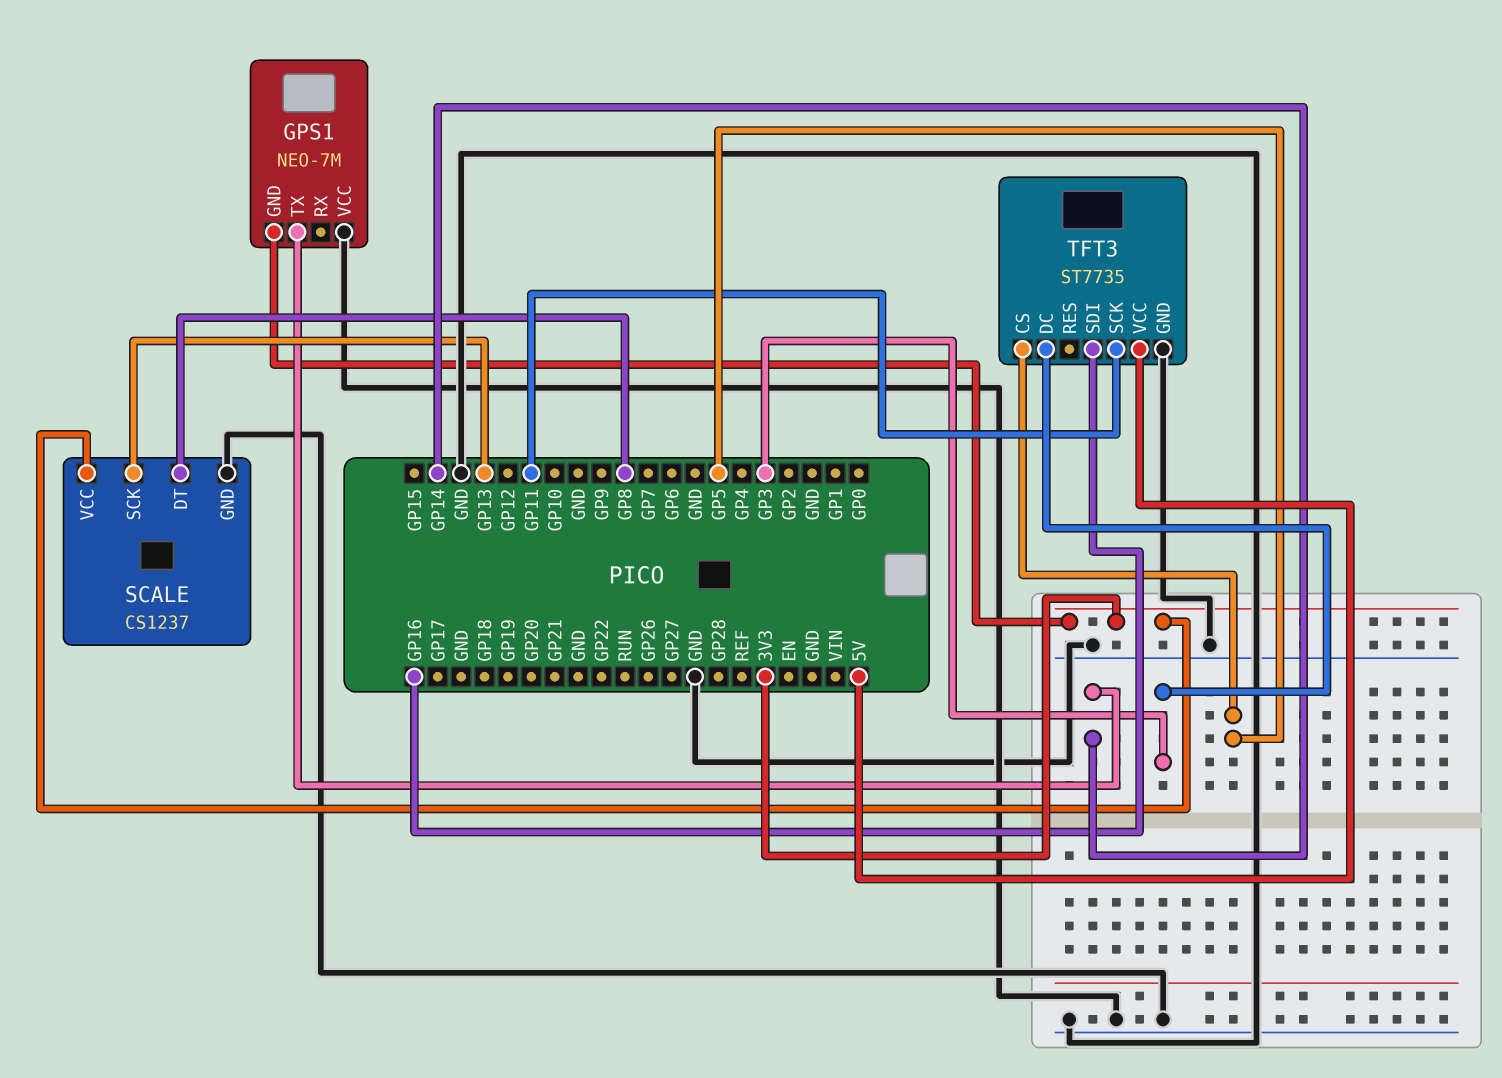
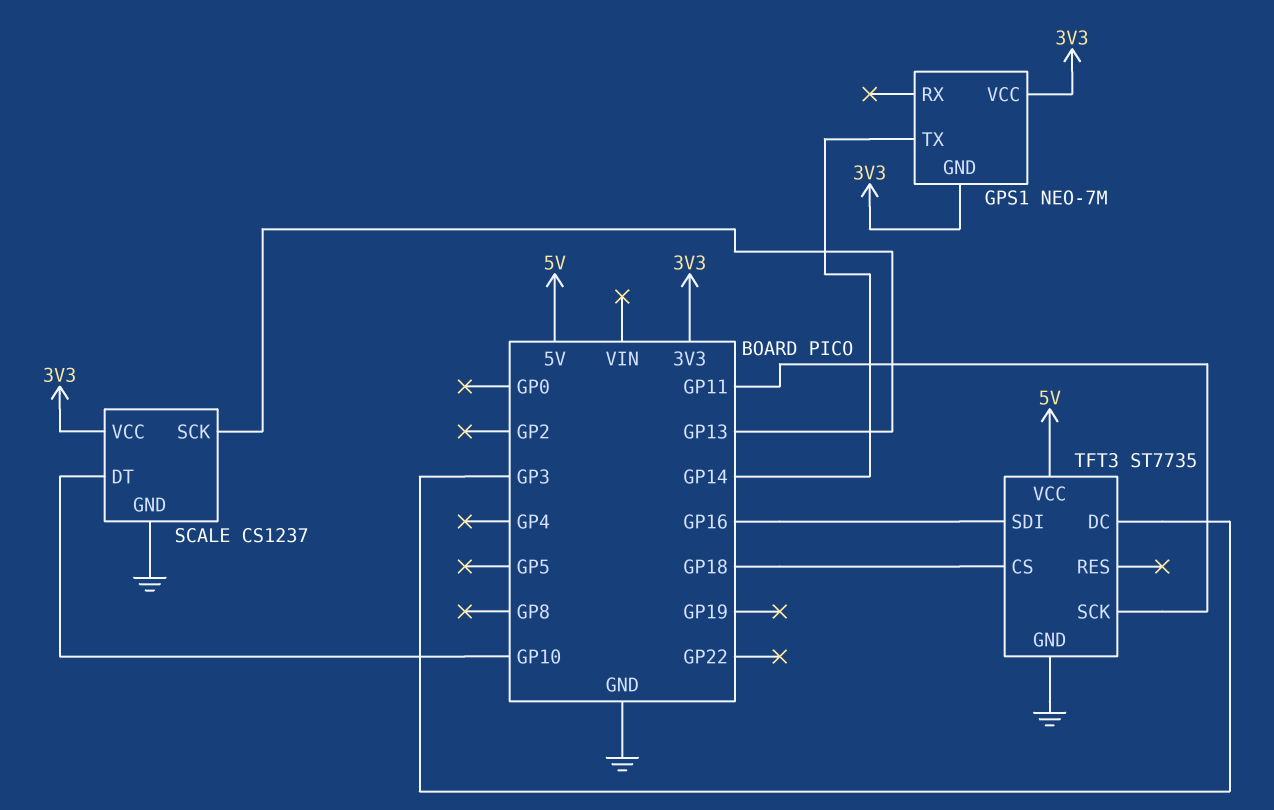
GPS1 pin VCC: GND -> 3V3
SCALE pin DT: GP8 -> GP10
TFT3 pin CS: GP5 -> GP18

